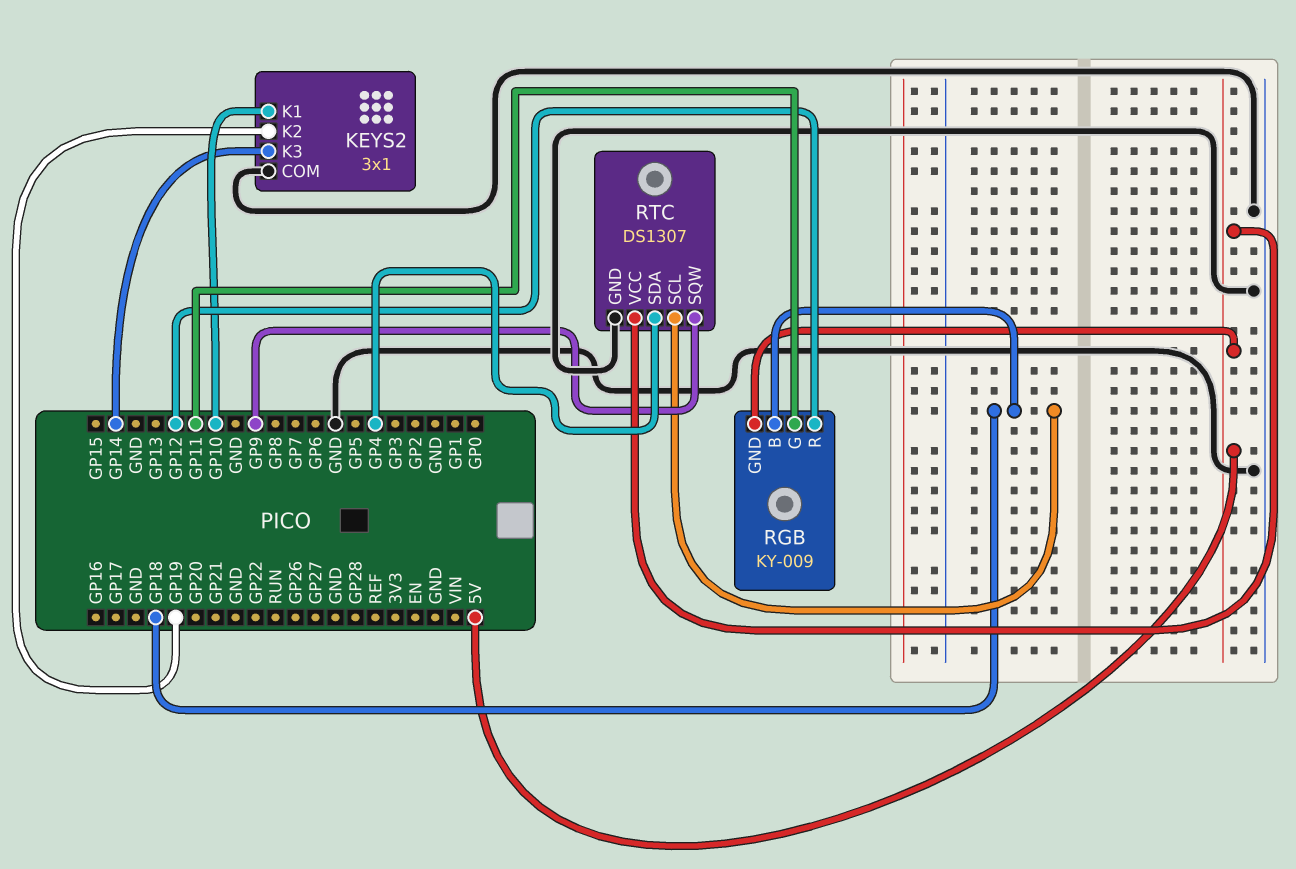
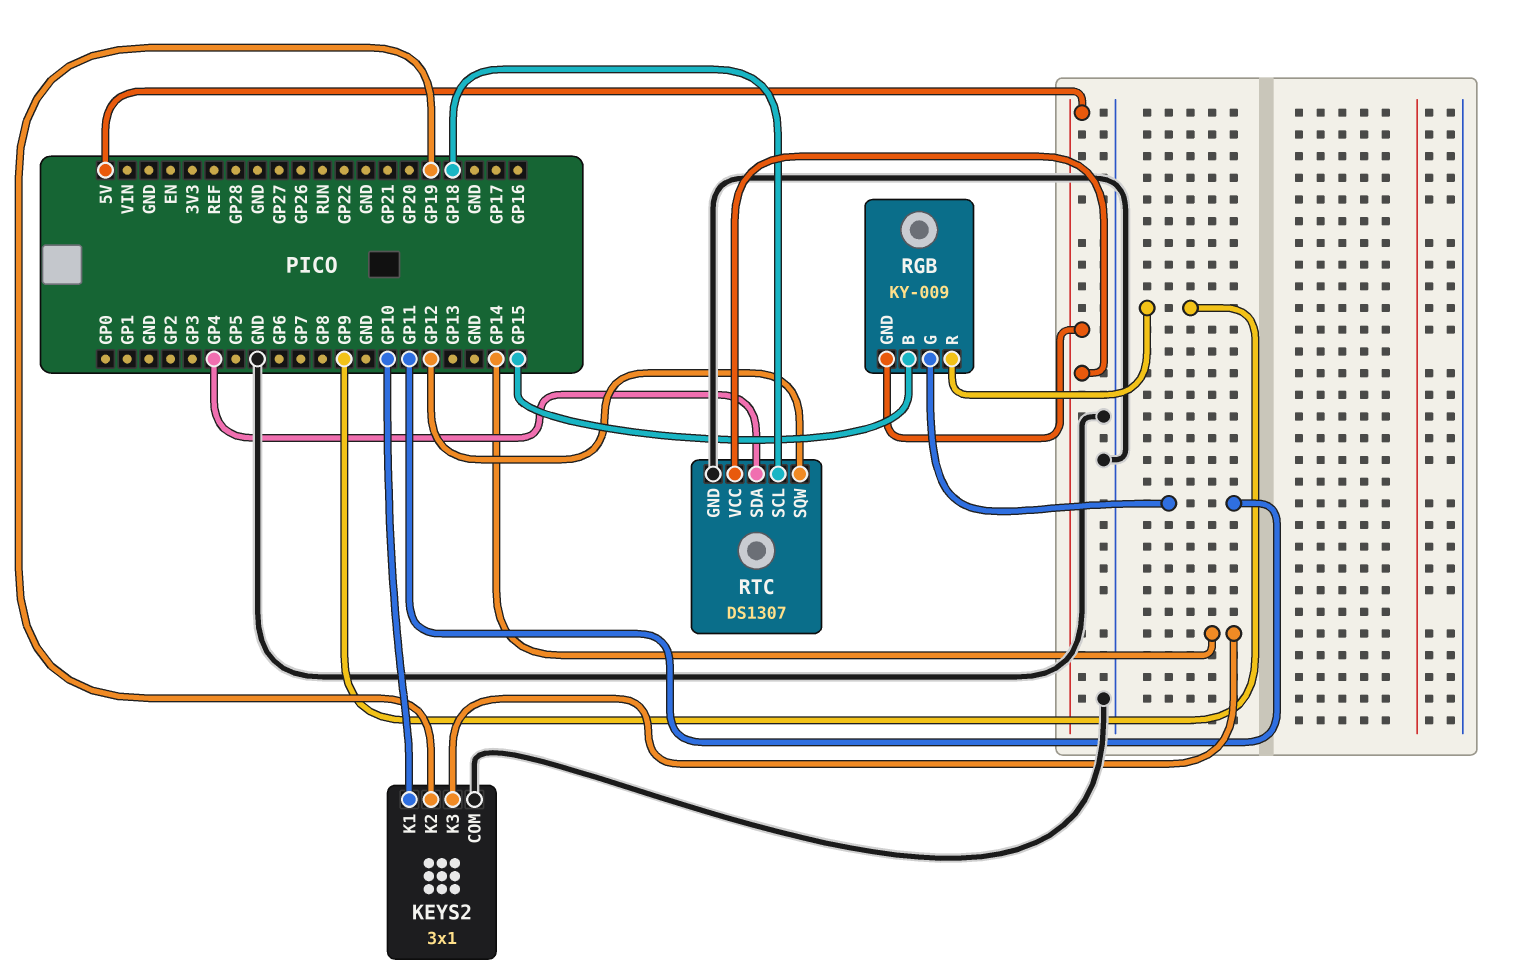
RGB pin B: GP18 -> GP15
RGB pin R: GP12 -> GP9
RTC pin SQW: GP9 -> GP12

